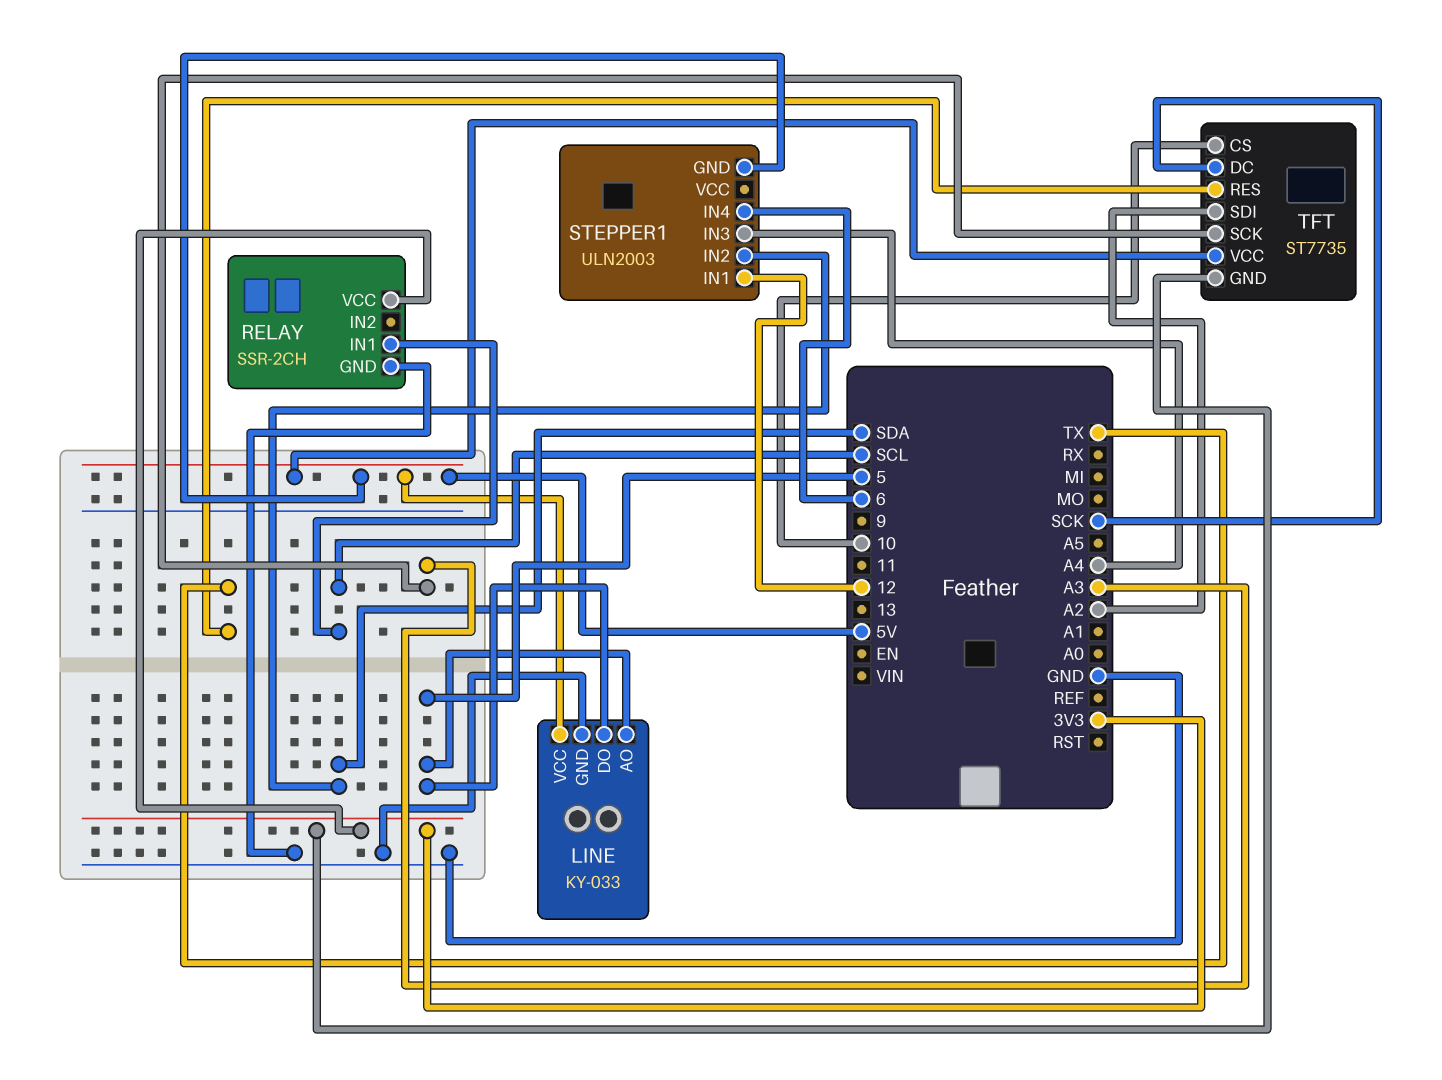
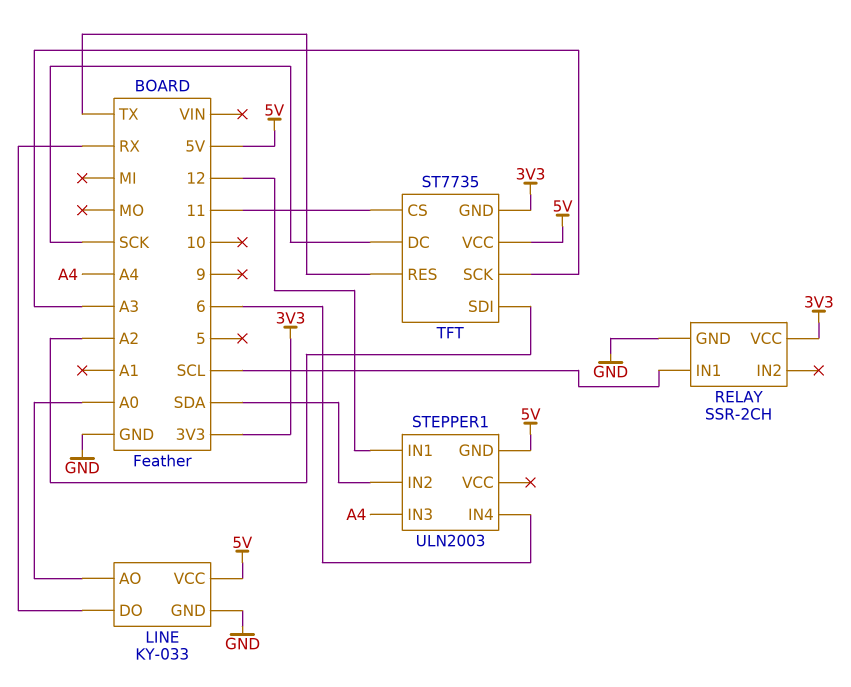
LINE pin AO: 5 -> A0
LINE pin DO: 5 -> RX
TFT pin CS: 10 -> 11

